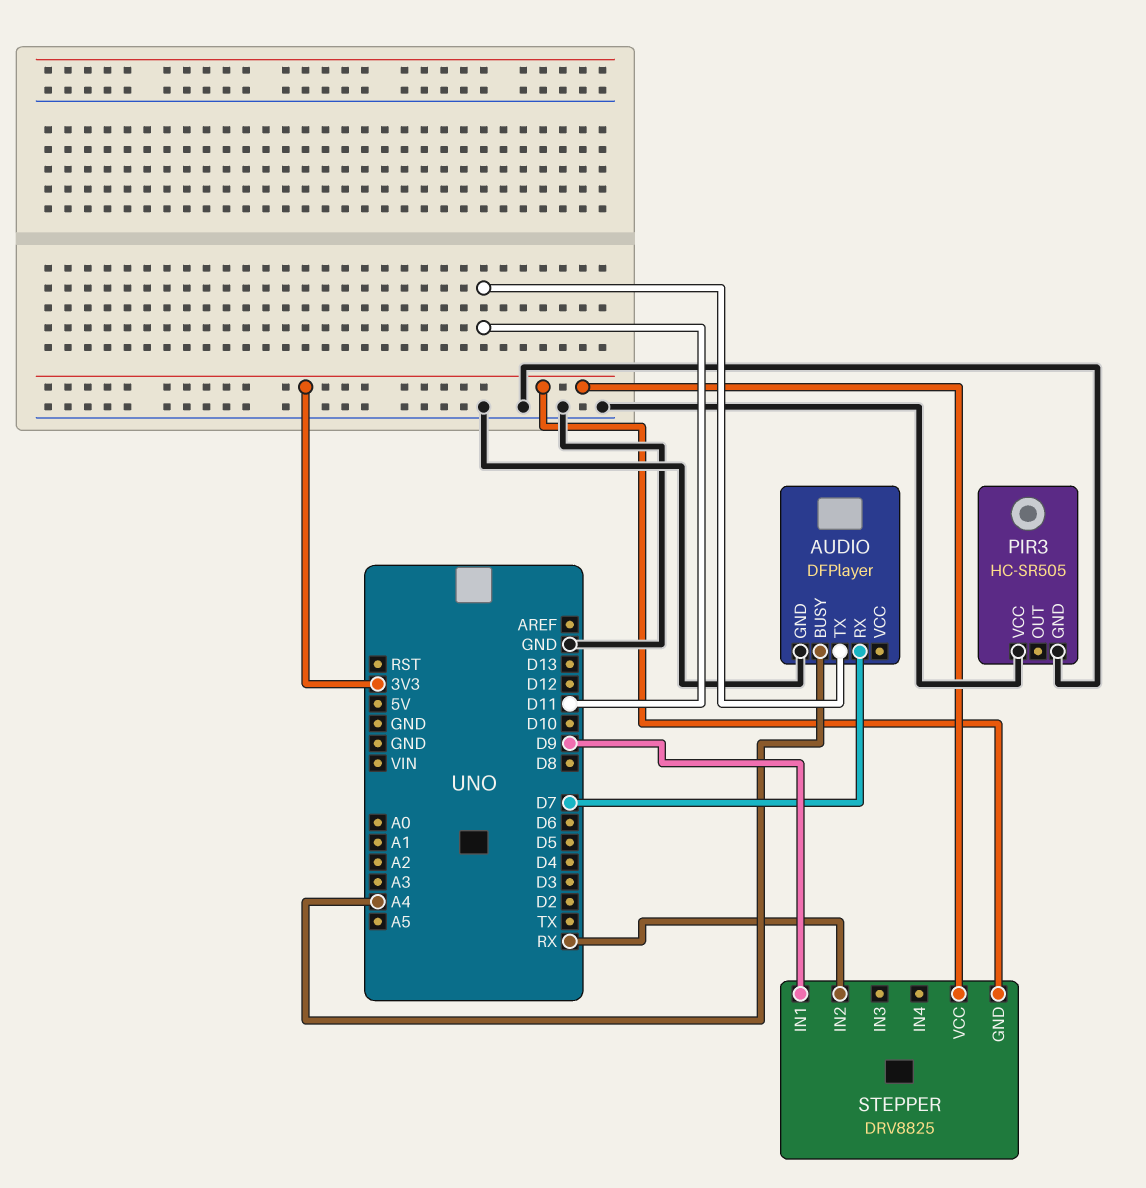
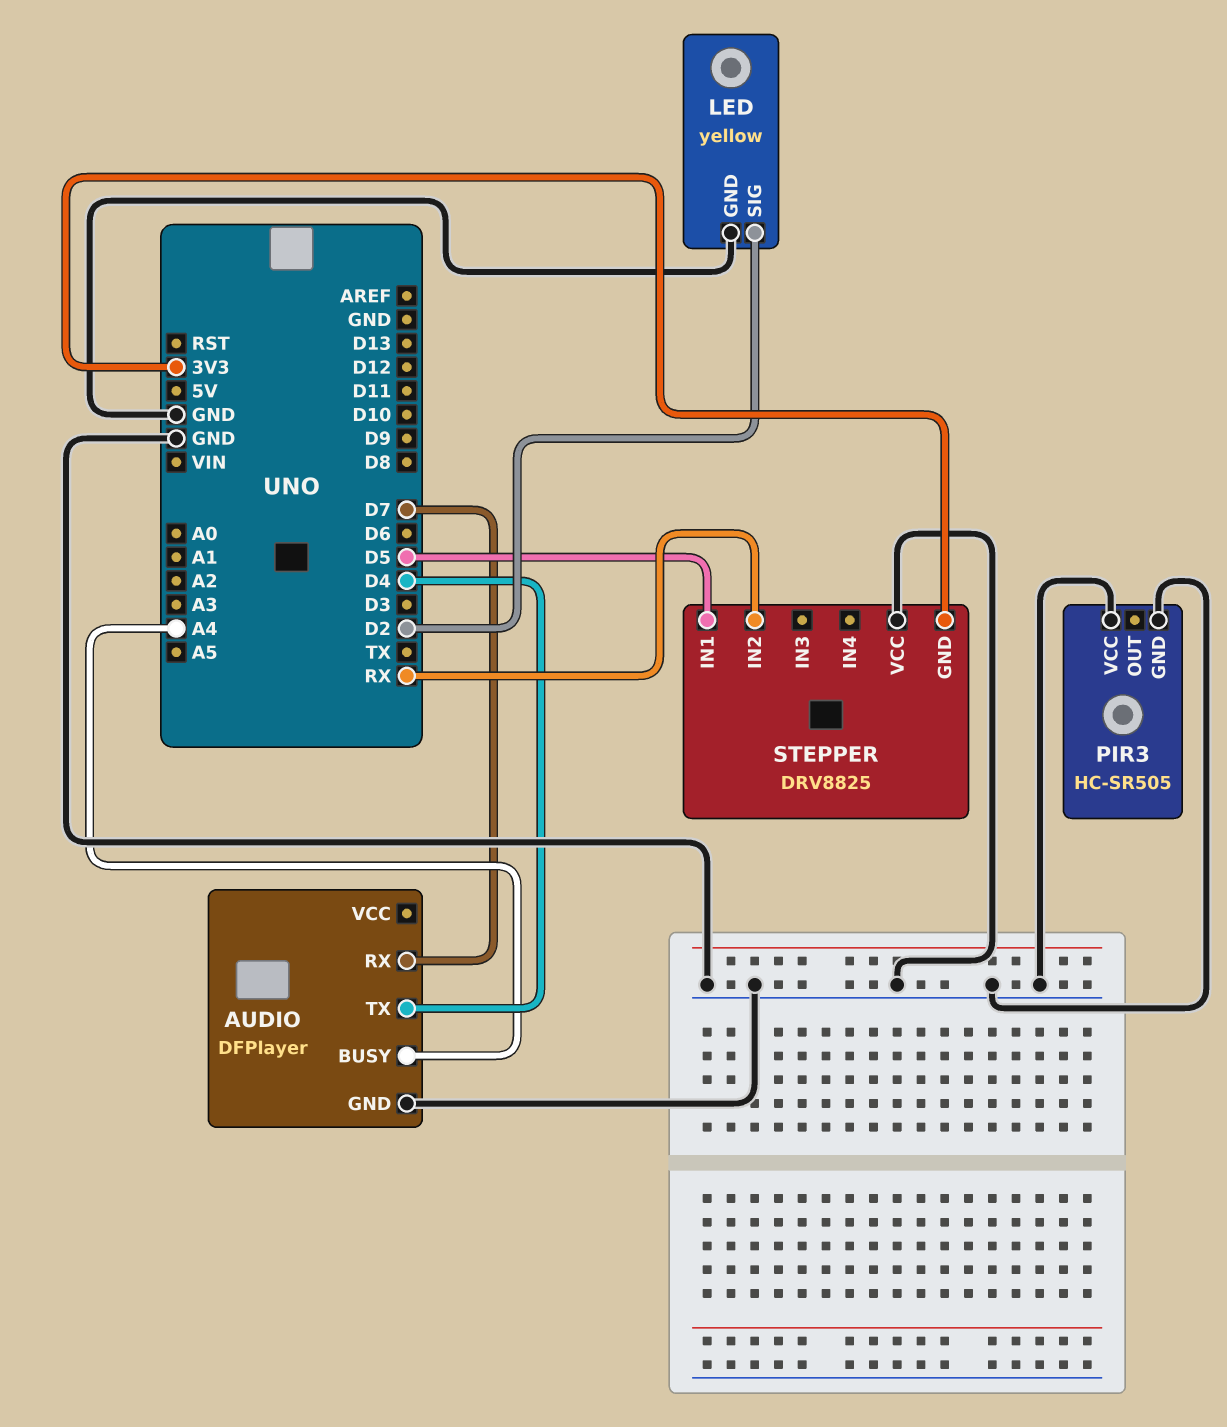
AUDIO pin TX: D11 -> D4
LED: none -> yellow
LED pin GND: none -> GND
LED pin SIG: none -> D2
STEPPER pin IN1: D9 -> D5
STEPPER pin VCC: 3V3 -> GND

